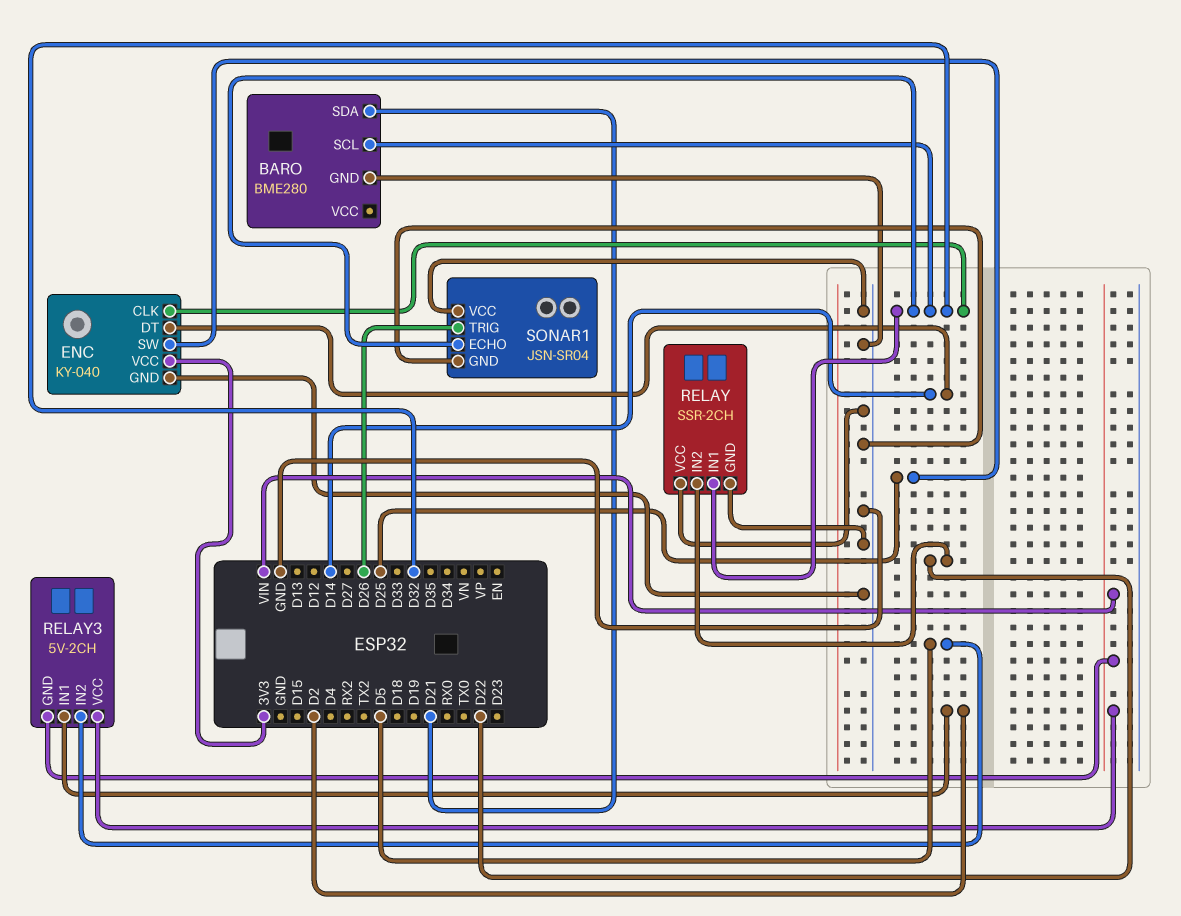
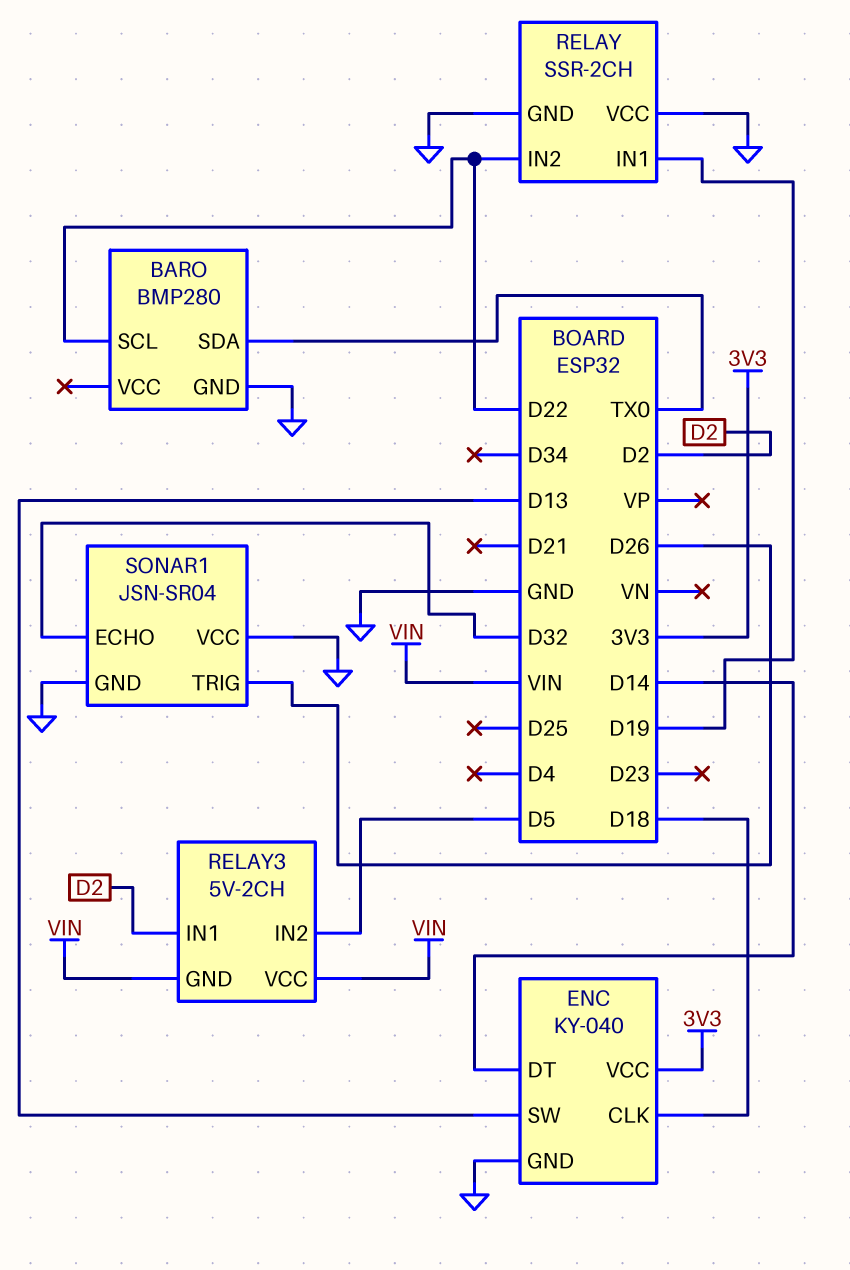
BARO: BME280 -> BMP280
BARO pin SCL: D32 -> D22
BARO pin SDA: D21 -> TX0
ENC pin CLK: D32 -> D18
ENC pin SW: D25 -> D13
RELAY pin IN1: D32 -> D19

